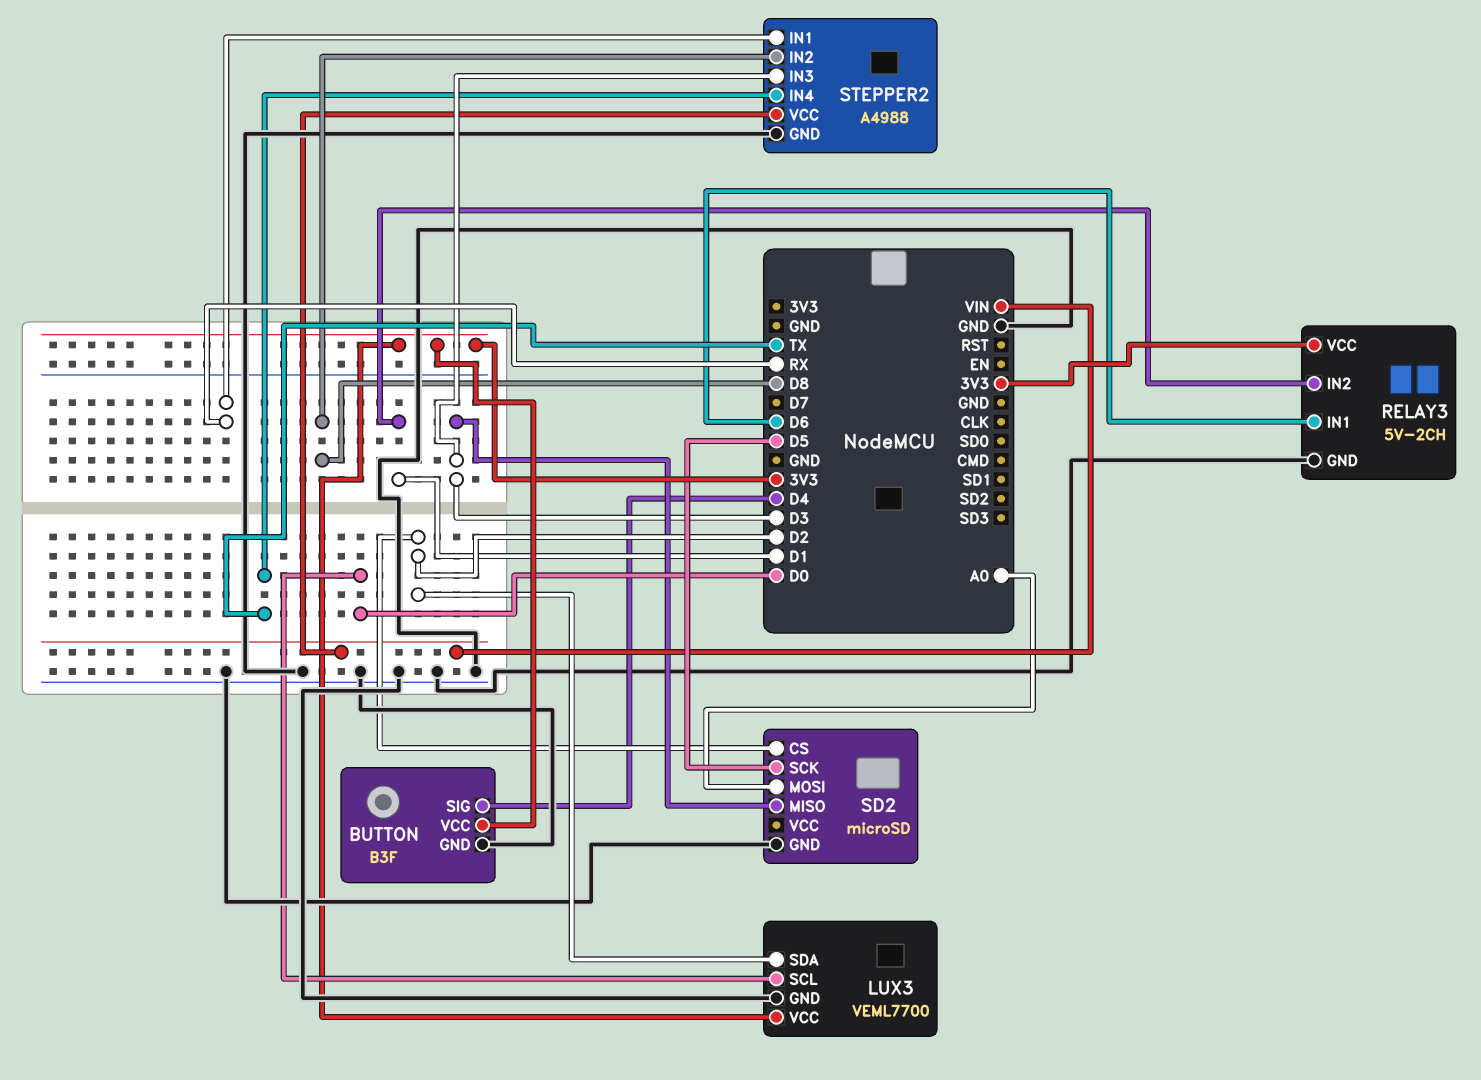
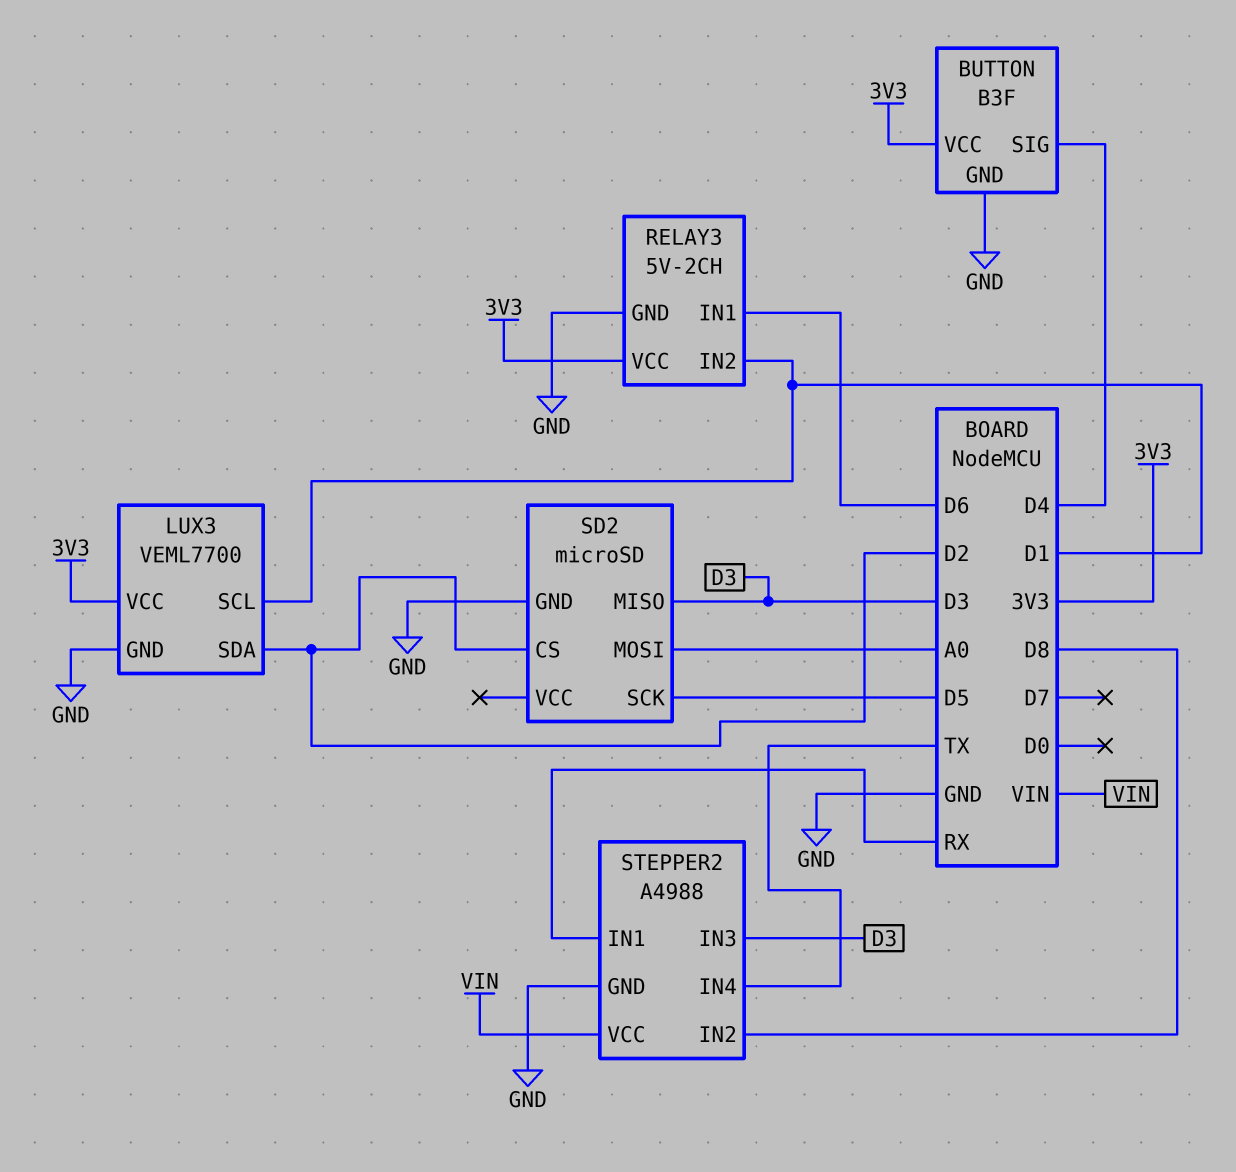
LUX3 pin SCL: D0 -> D1

